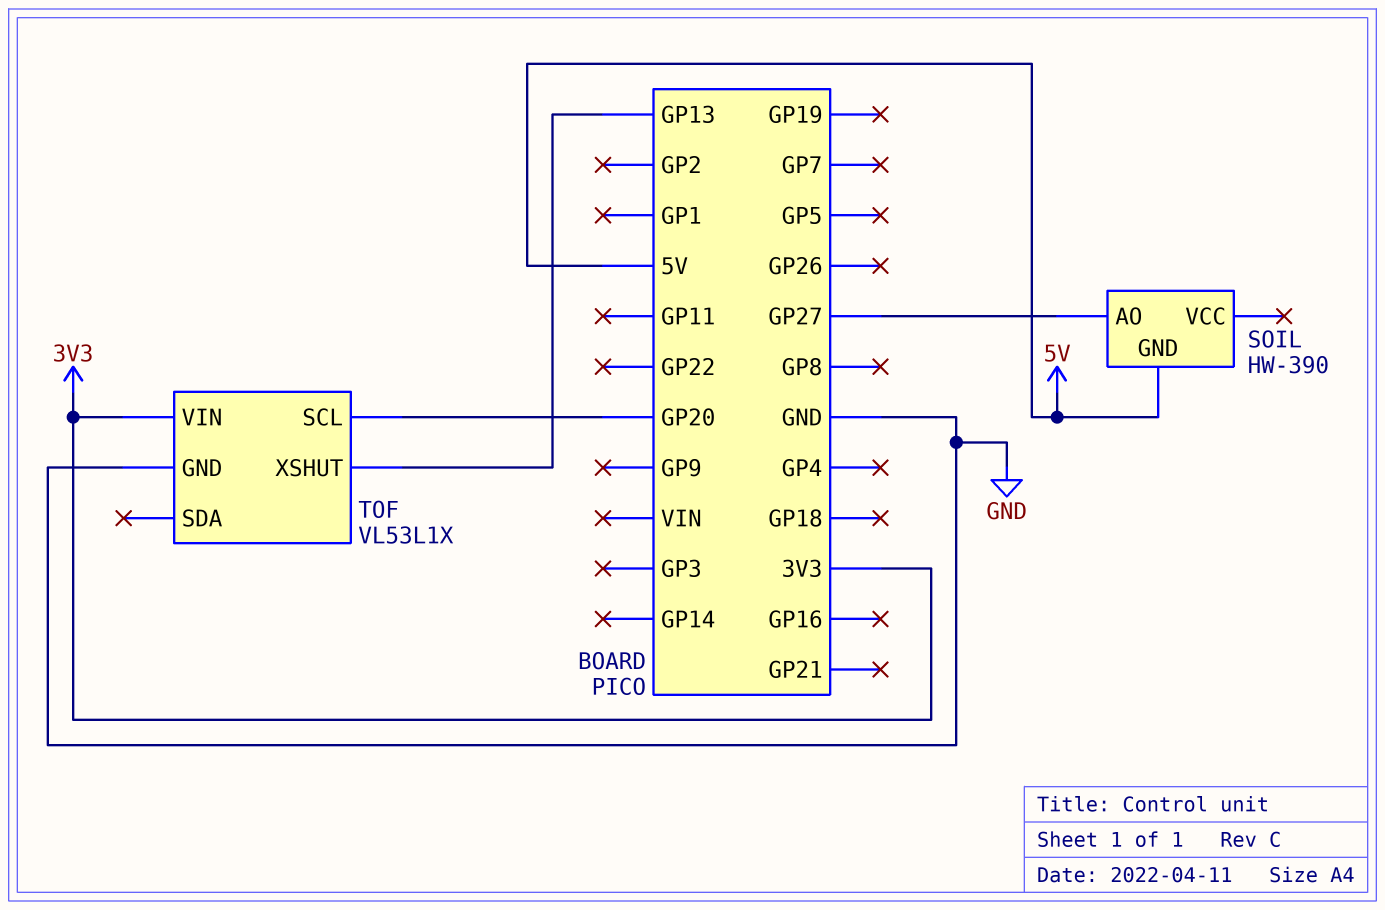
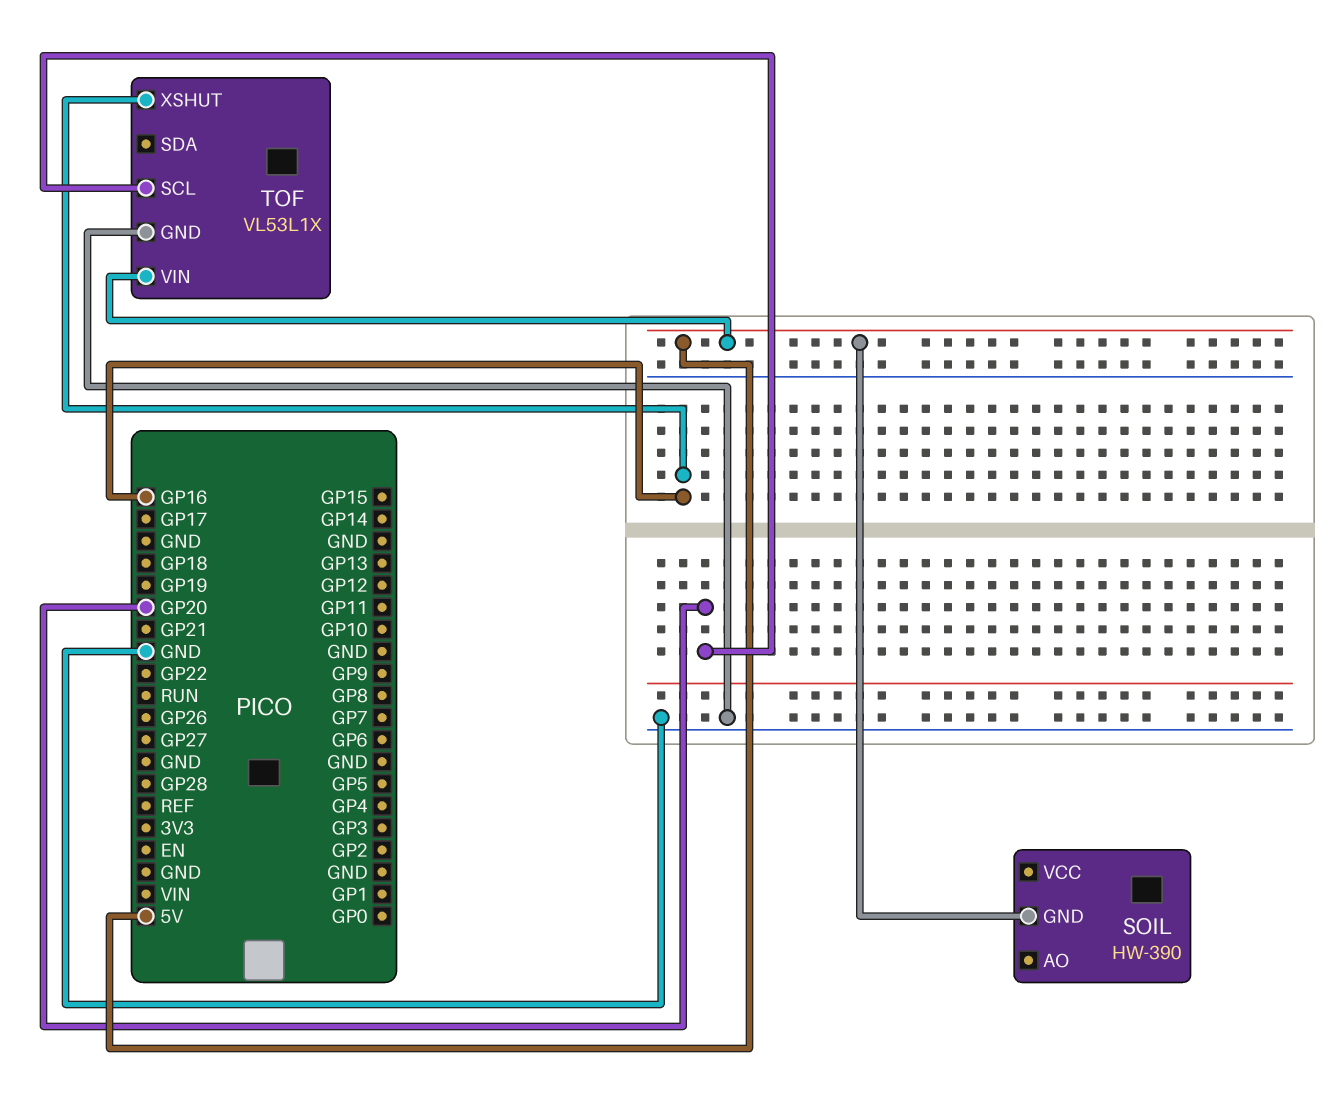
SOIL pin AO: GP27 -> none
TOF pin VIN: 3V3 -> 5V
TOF pin XSHUT: GP13 -> GP16

